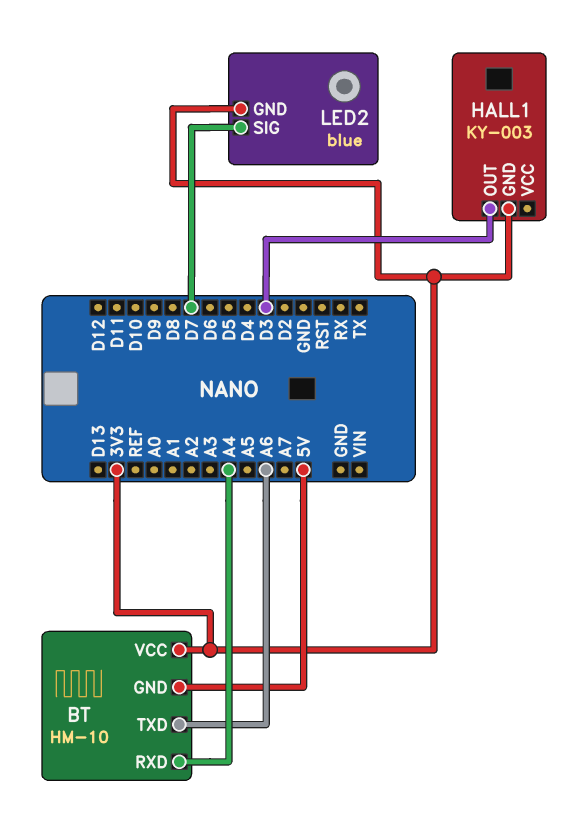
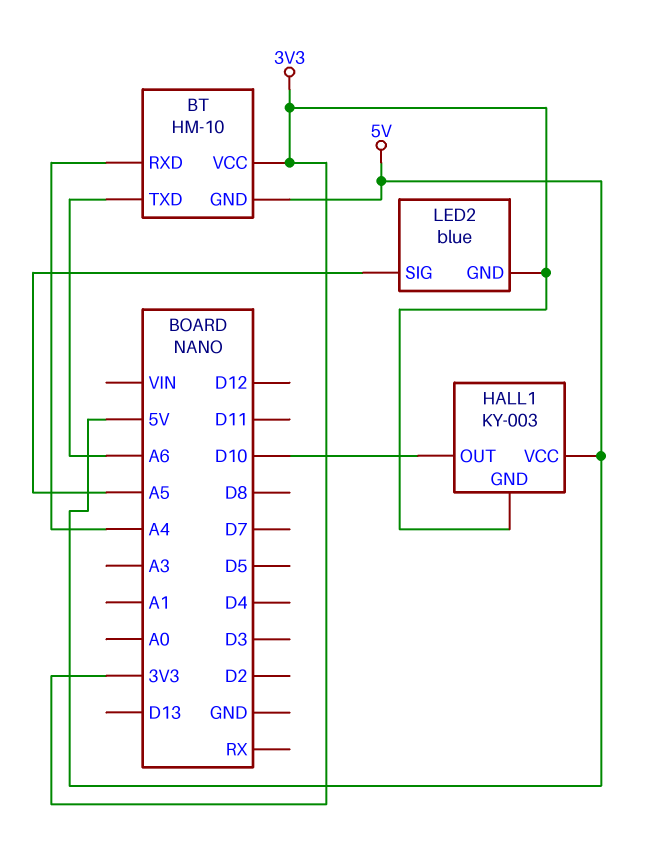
HALL1 pin OUT: D3 -> D10
HALL1 pin VCC: none -> 5V
LED2 pin SIG: D7 -> A5

